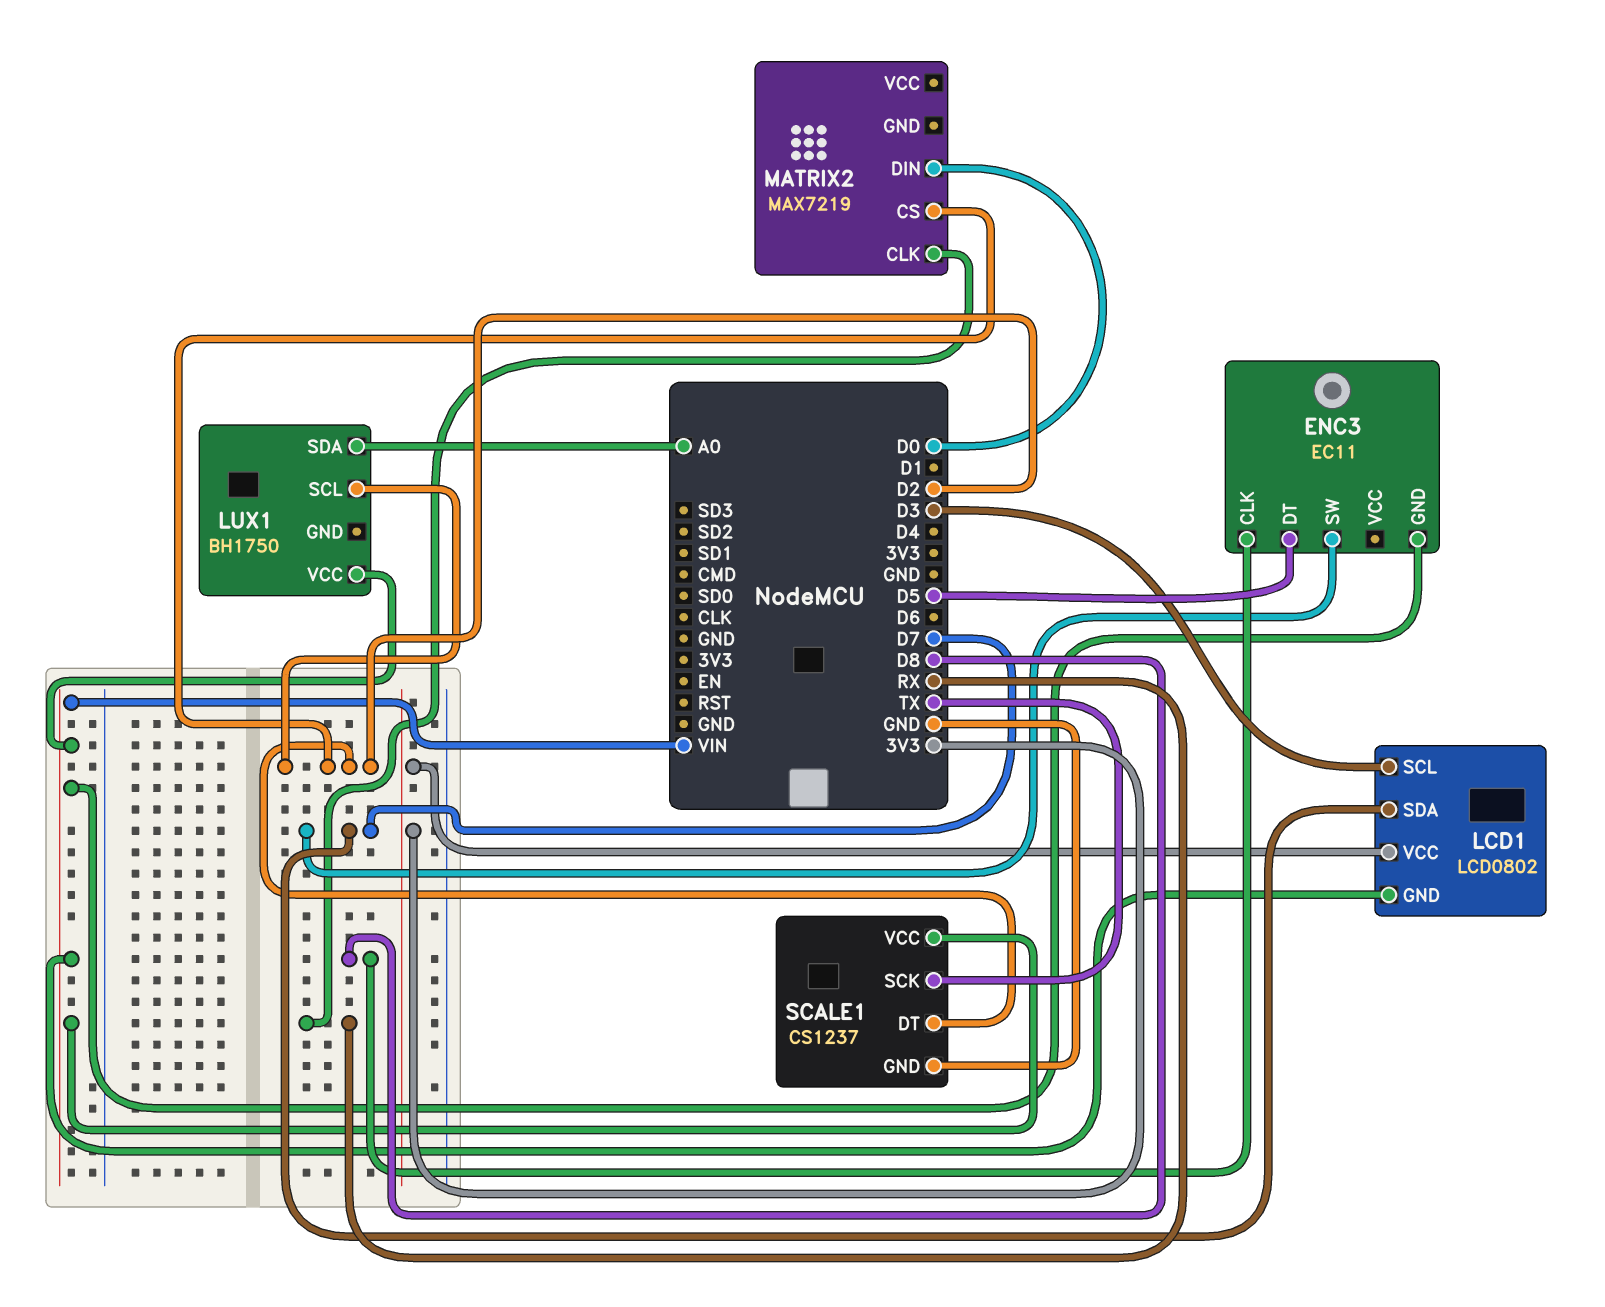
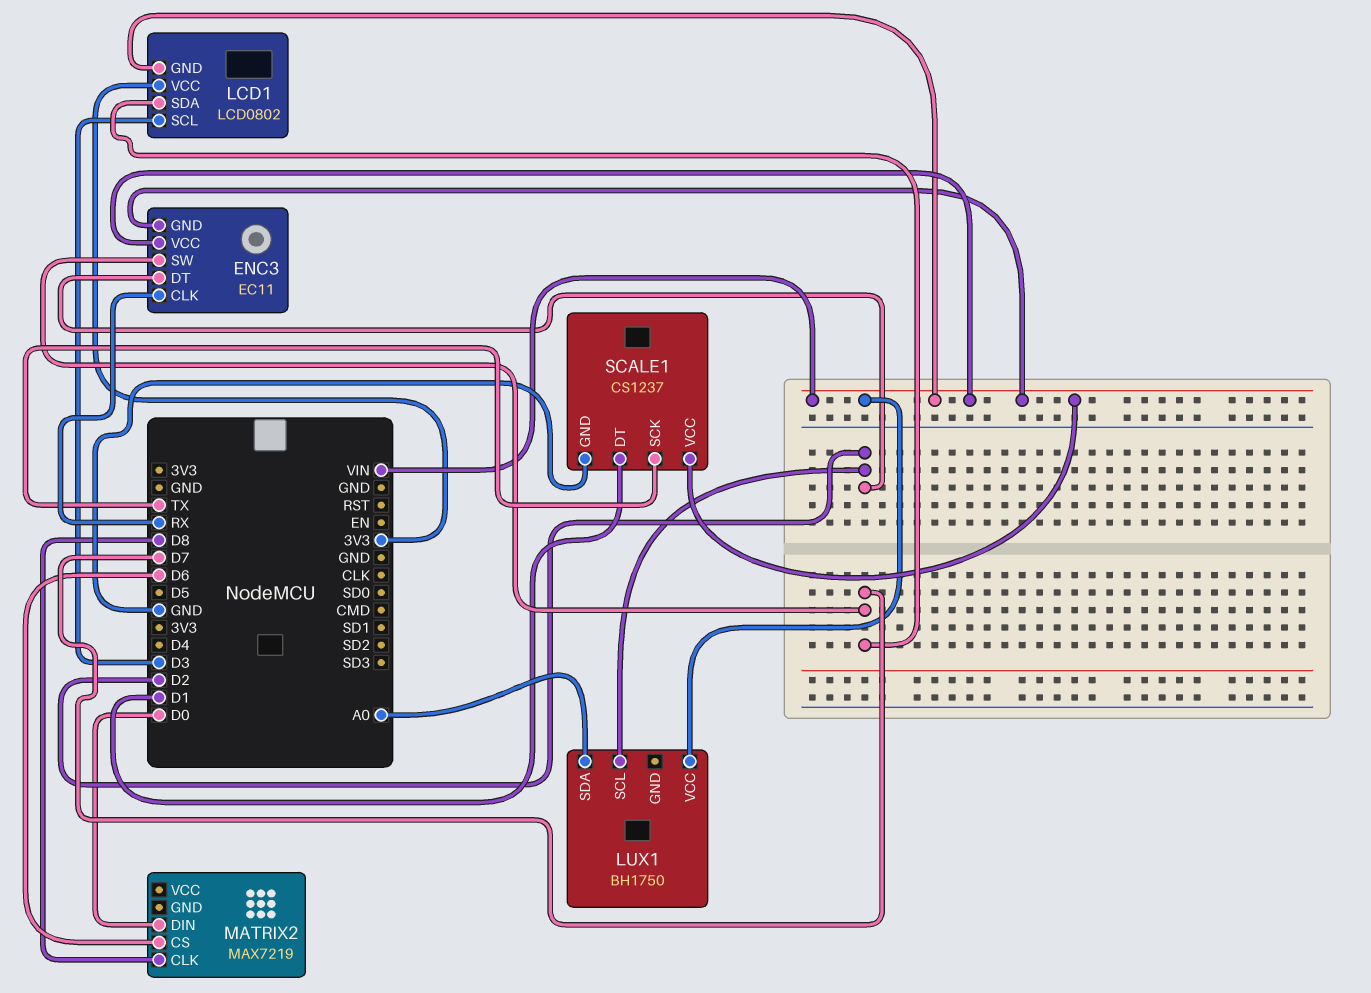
ENC3 pin CLK: D8 -> RX
ENC3 pin DT: D5 -> D2
ENC3 pin VCC: none -> VIN
MATRIX2 pin CLK: RX -> D8
MATRIX2 pin CS: D2 -> D6
SCALE1 pin DT: D2 -> D1

